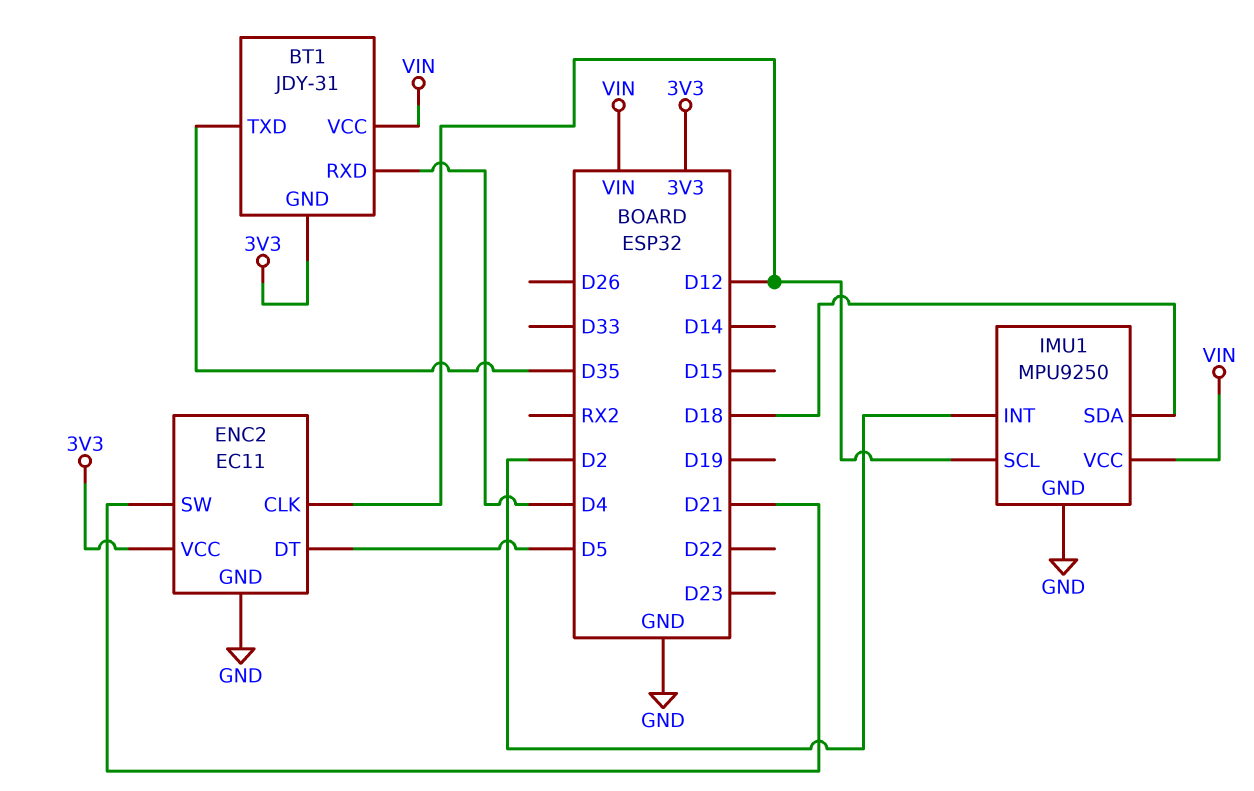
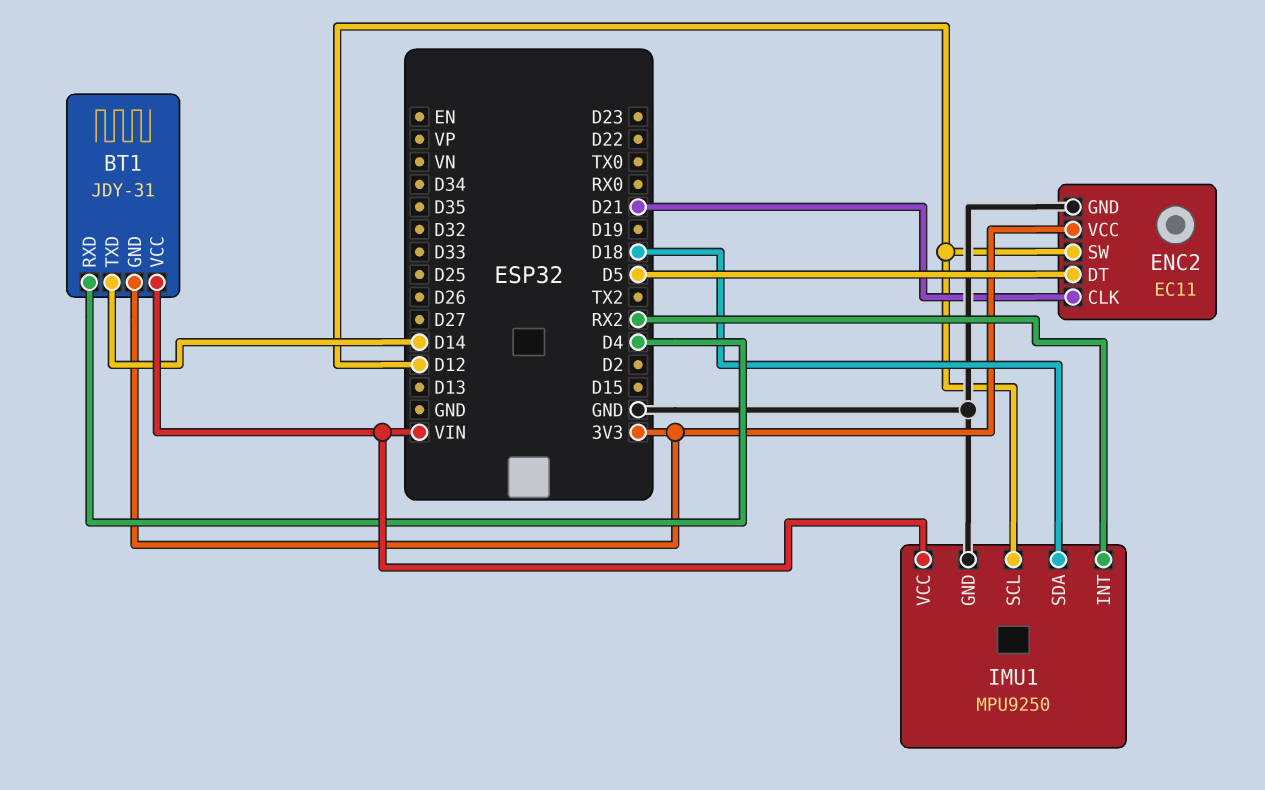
BT1 pin TXD: D35 -> D14
ENC2 pin CLK: D12 -> D21
ENC2 pin SW: D21 -> D12
IMU1 pin INT: D2 -> RX2

